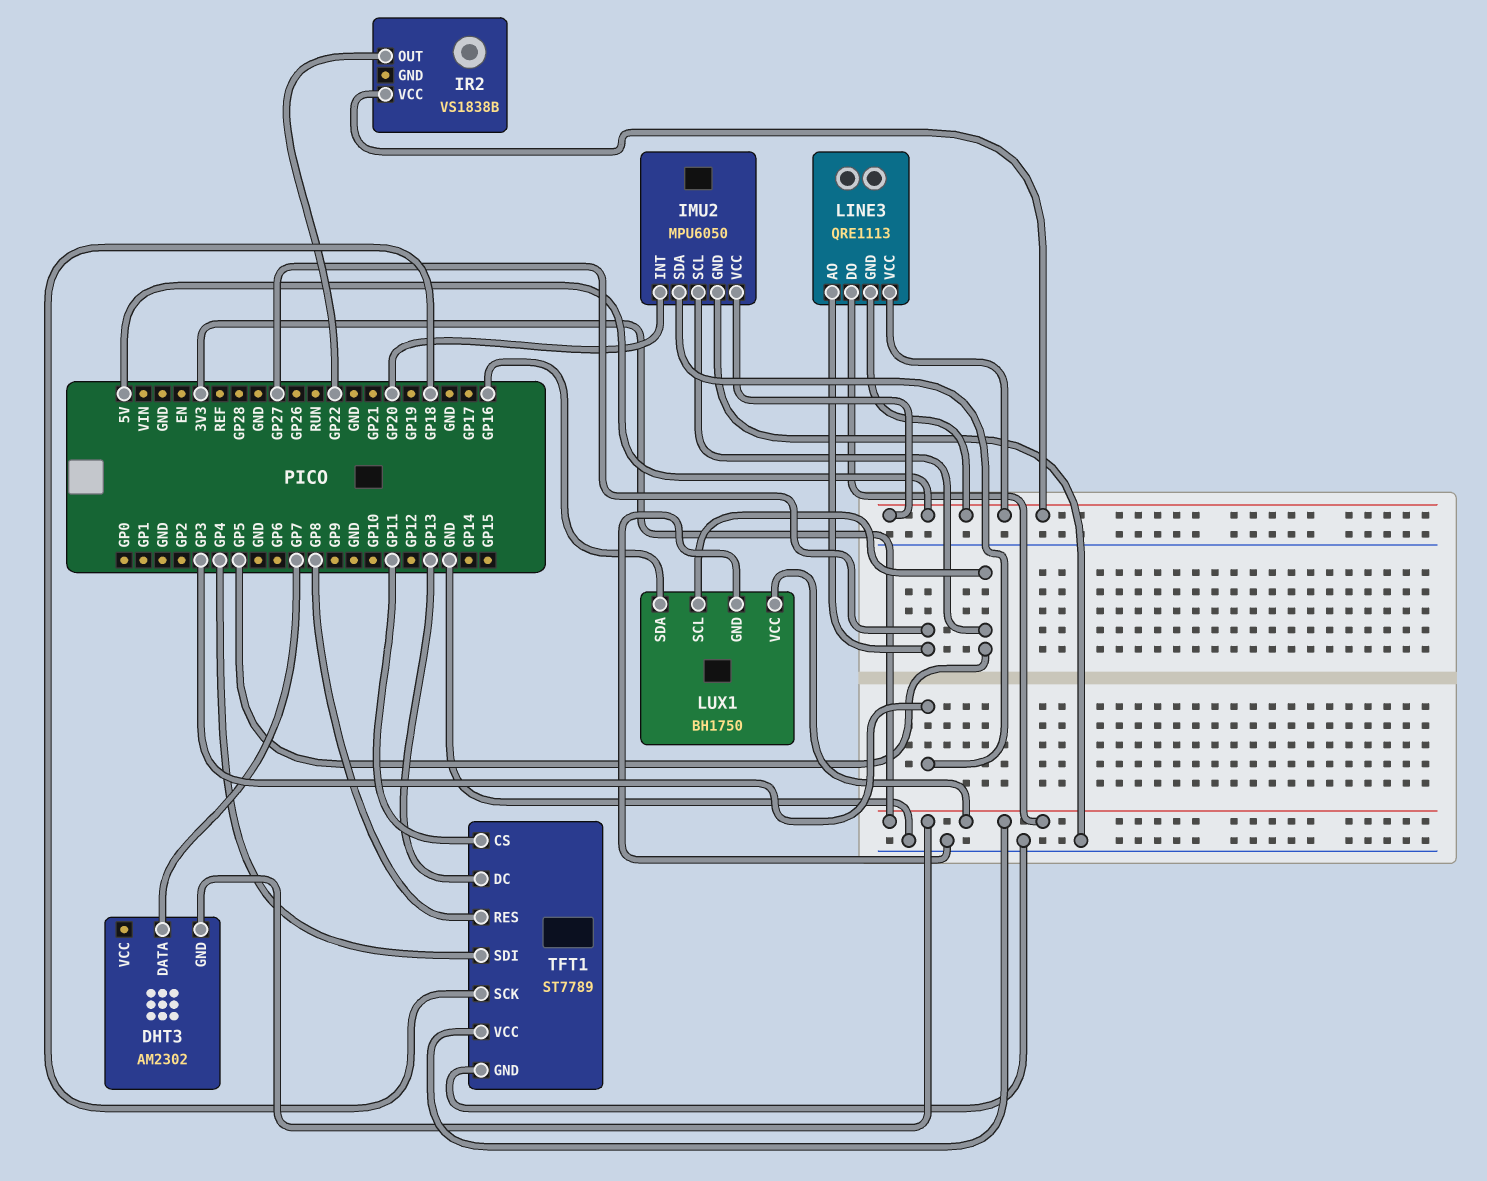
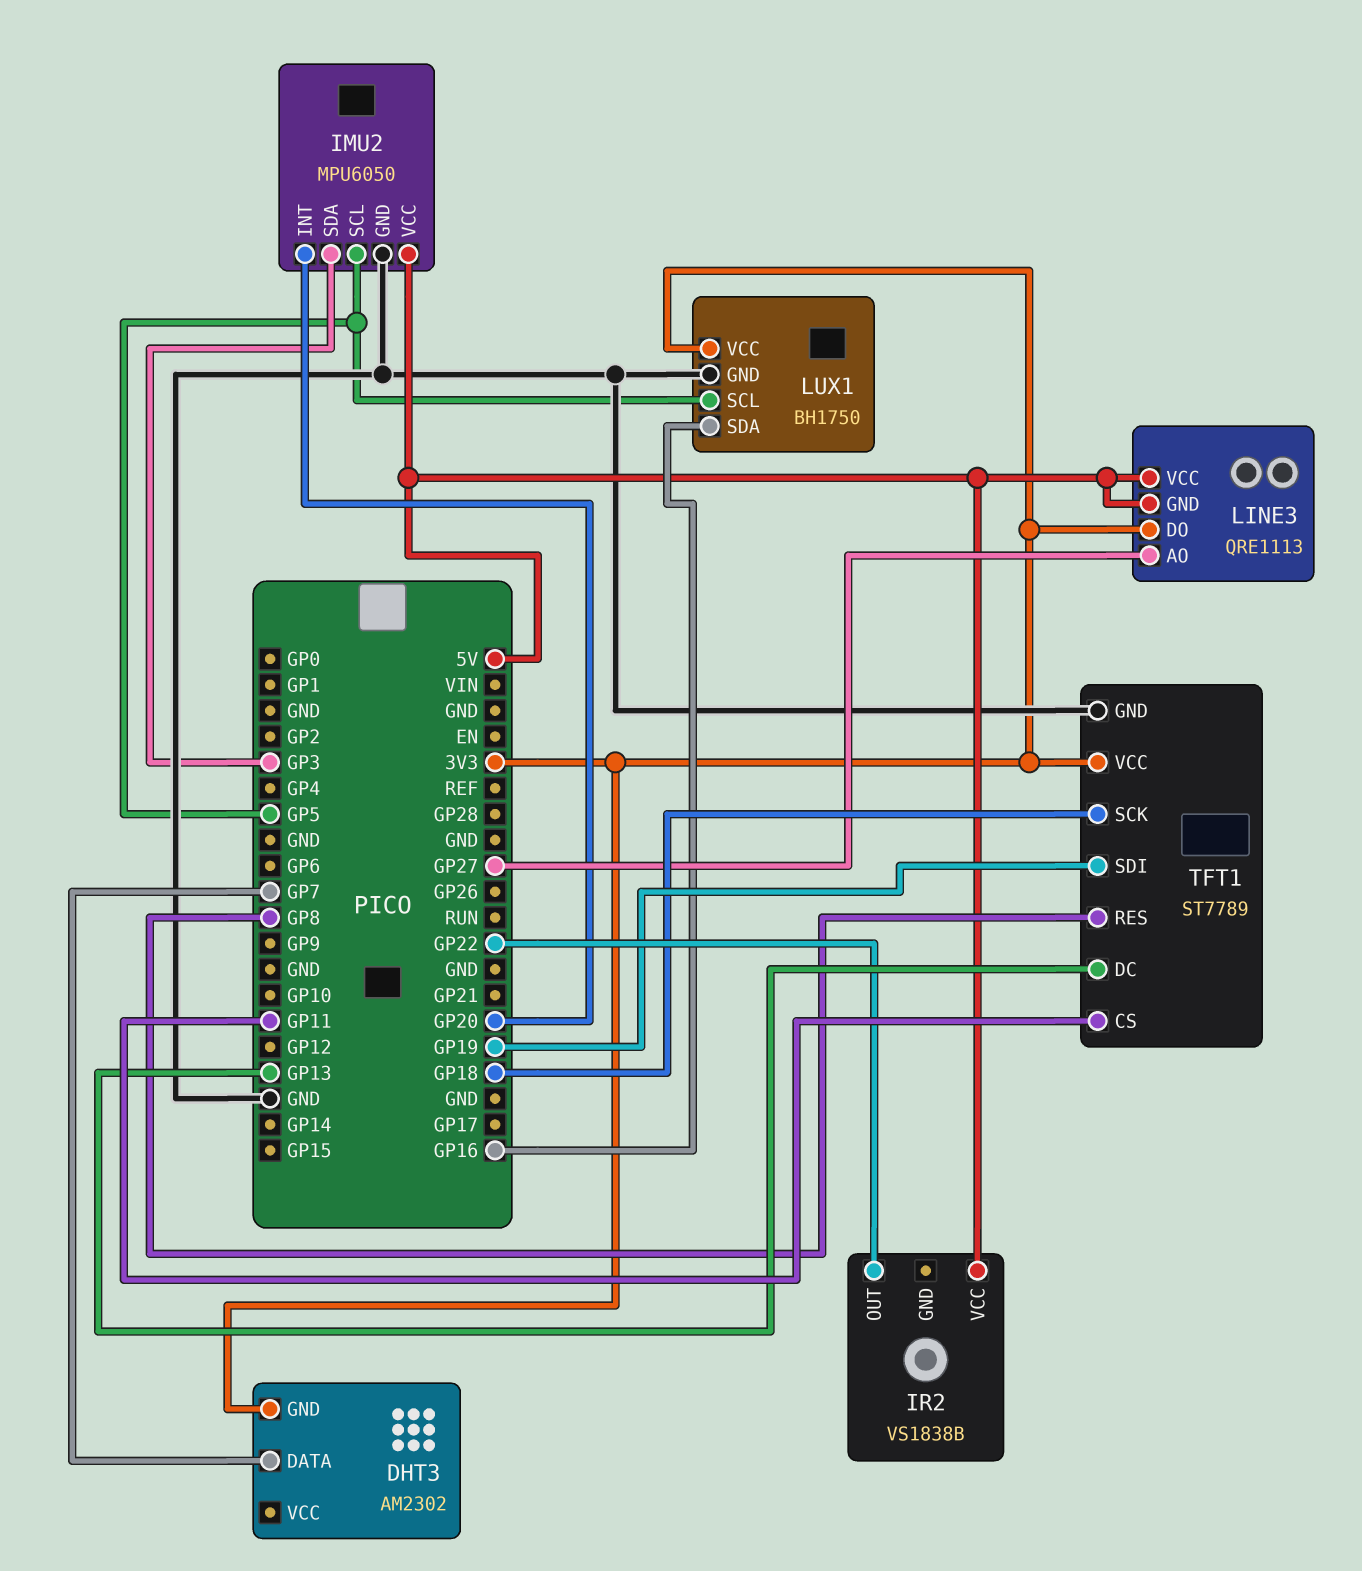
TFT1 pin SDI: GP4 -> GP19

